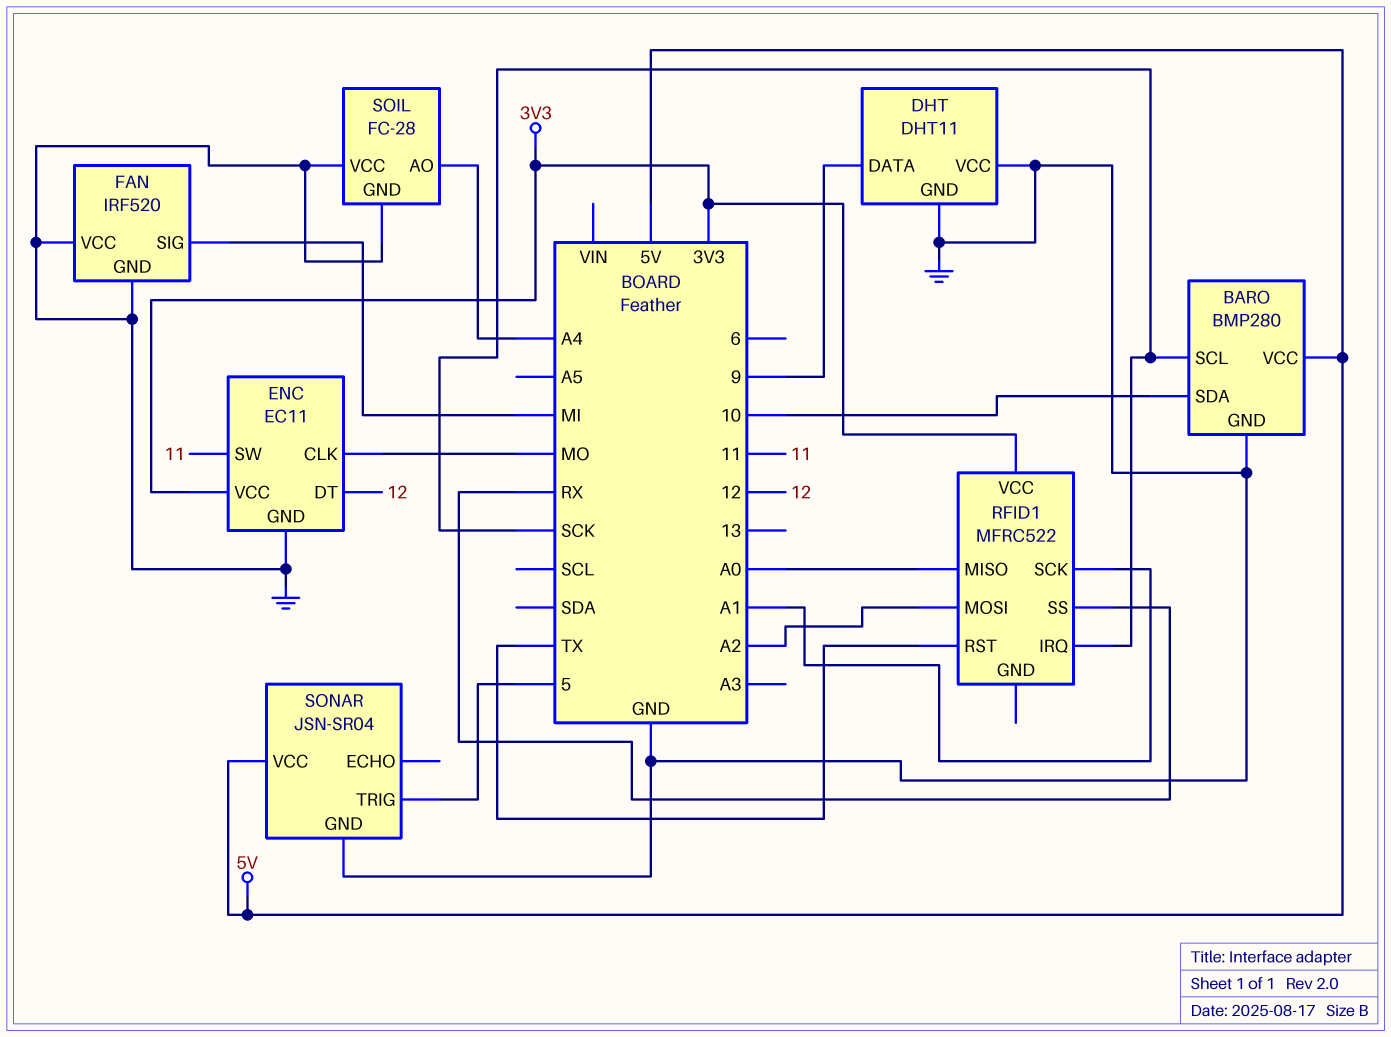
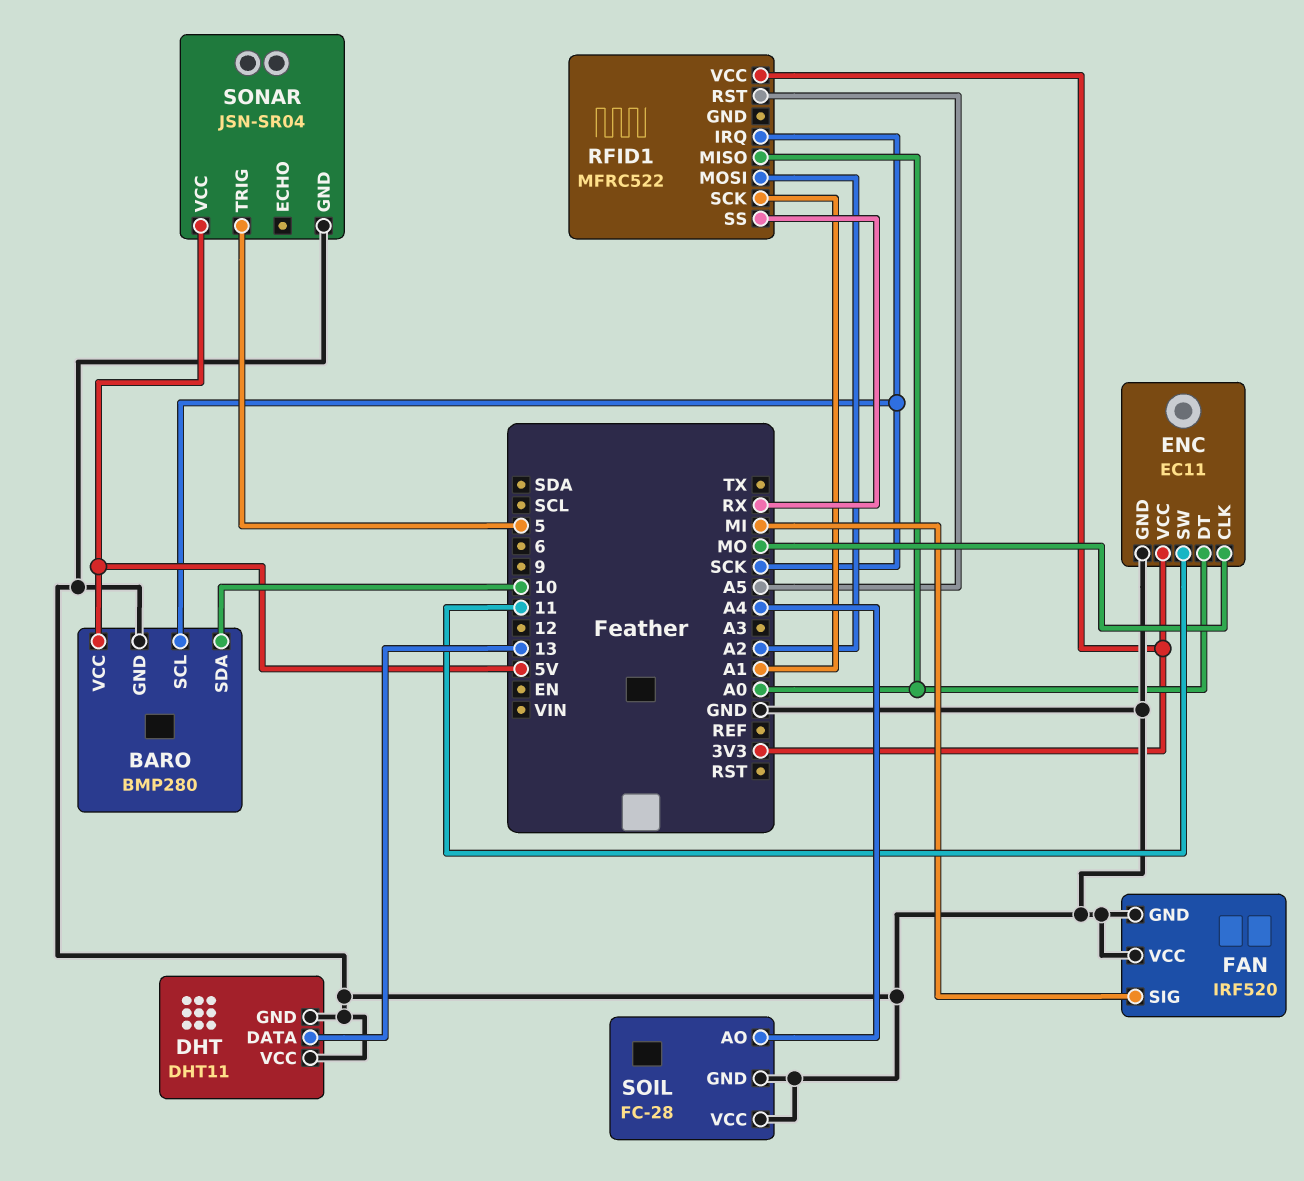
DHT pin DATA: 9 -> 13
ENC pin DT: 12 -> A0
RFID1 pin RST: TX -> A5

